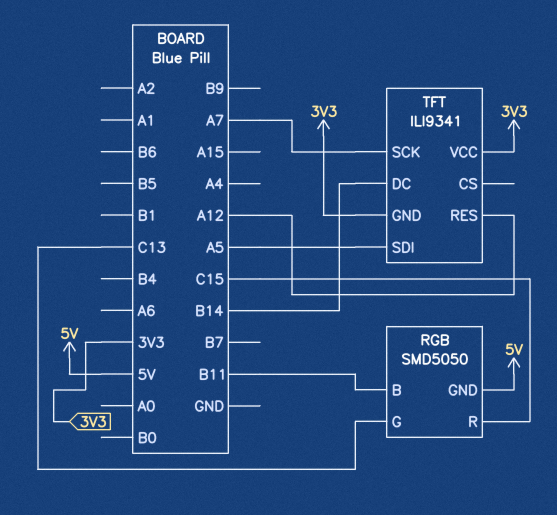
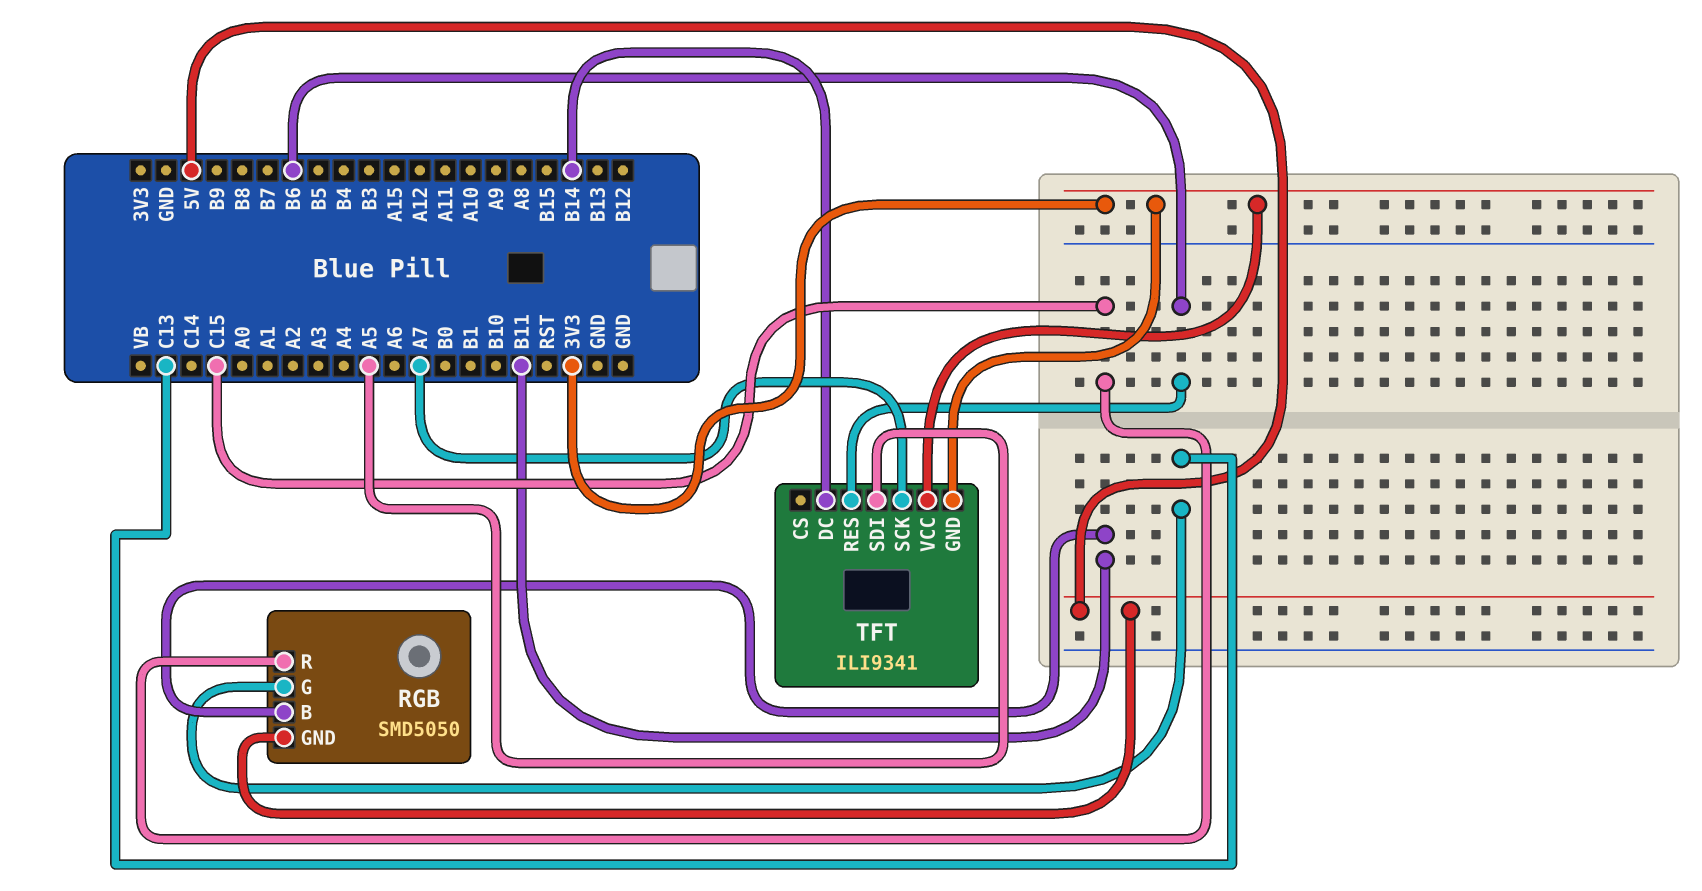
TFT pin RES: A12 -> B6

